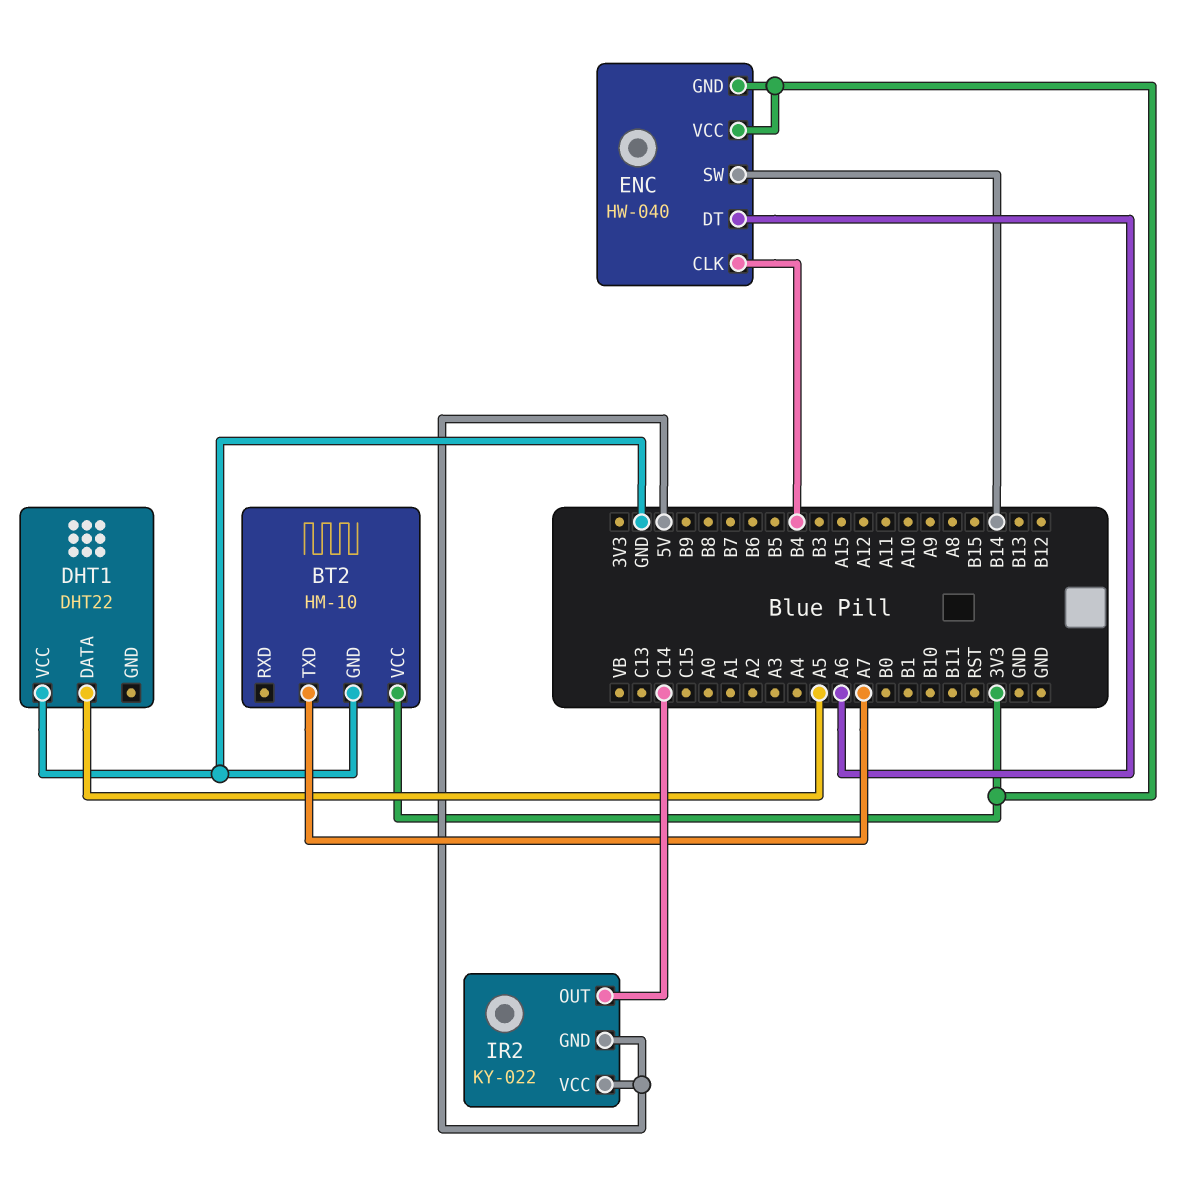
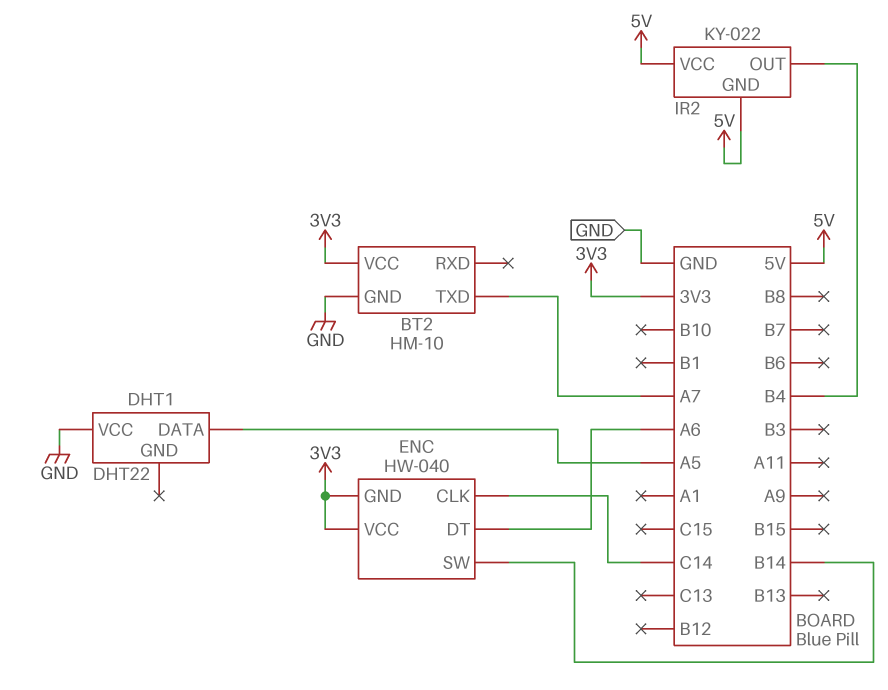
ENC pin CLK: B4 -> C14
IR2 pin OUT: C14 -> B4

